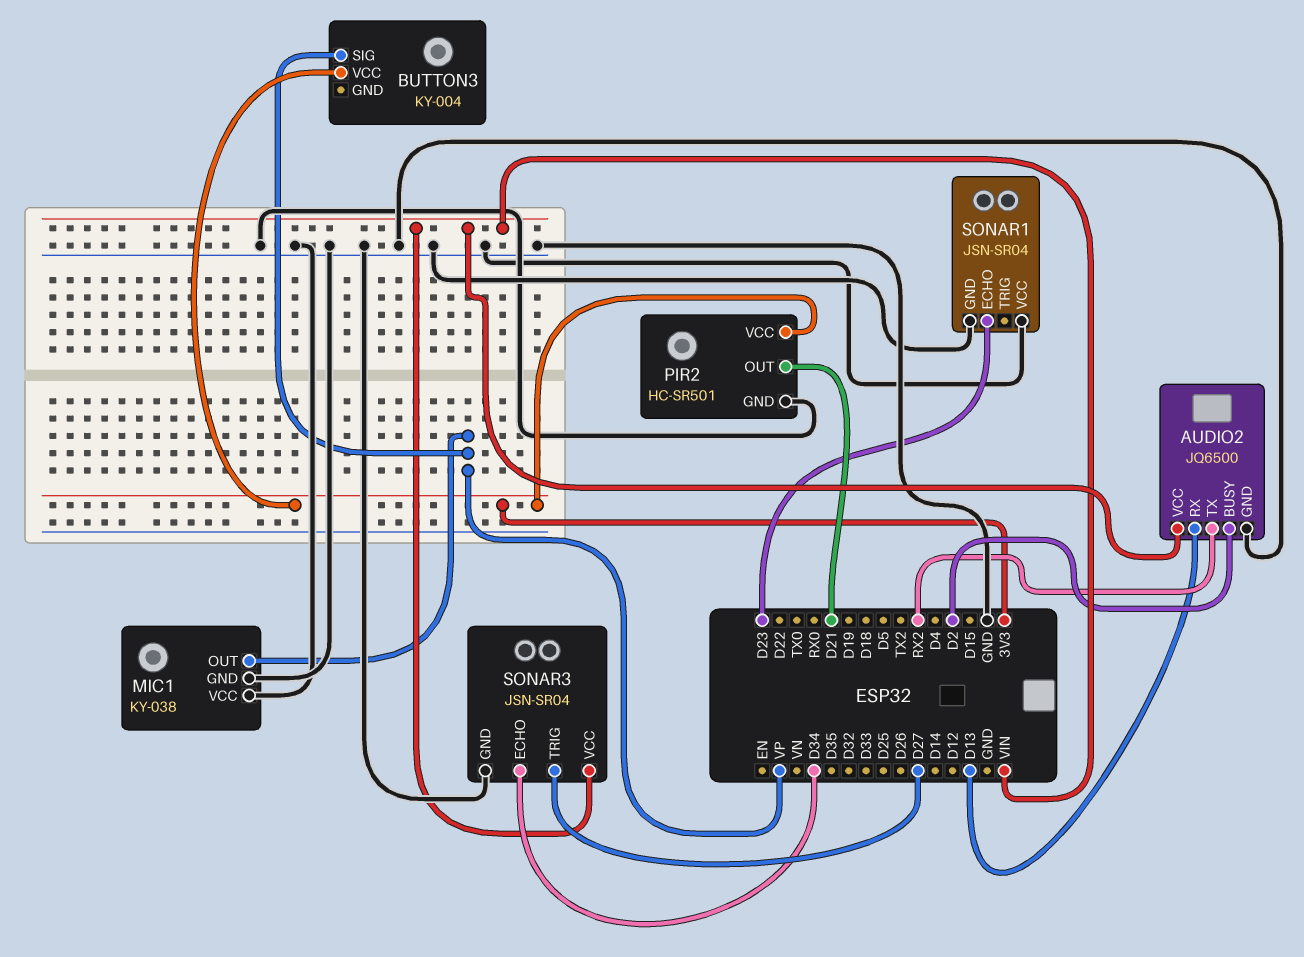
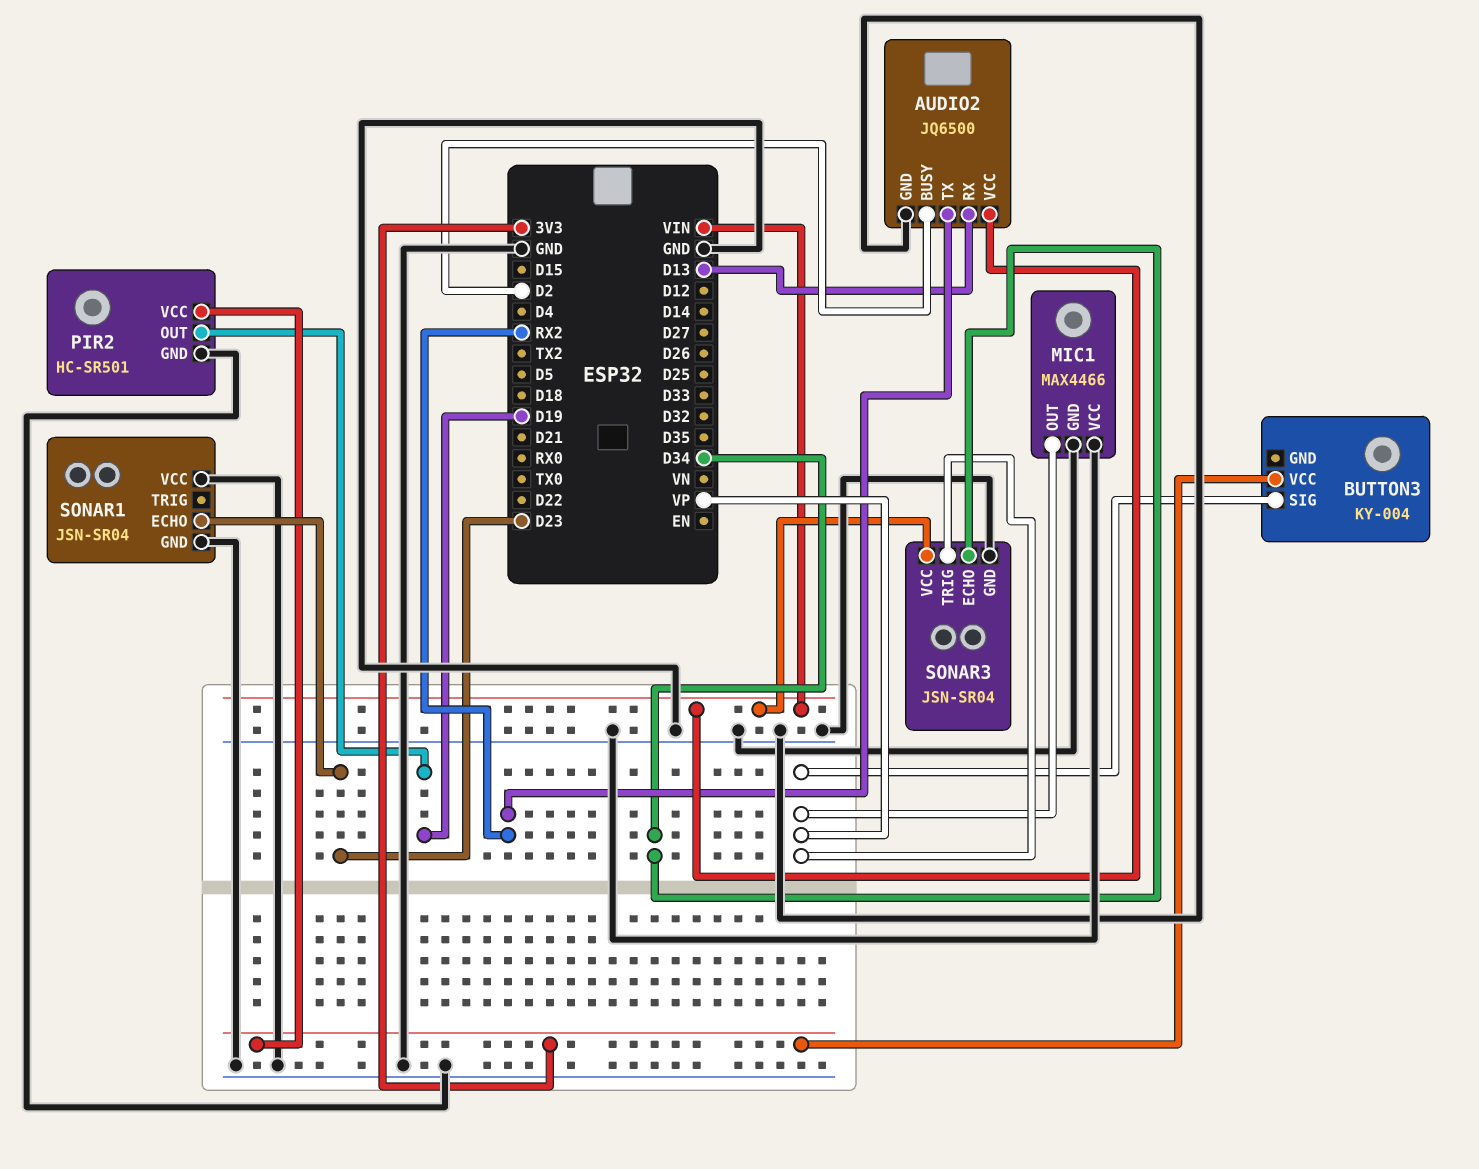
MIC1: KY-038 -> MAX4466
PIR2 pin OUT: D21 -> D19
SONAR3 pin TRIG: D27 -> VP

